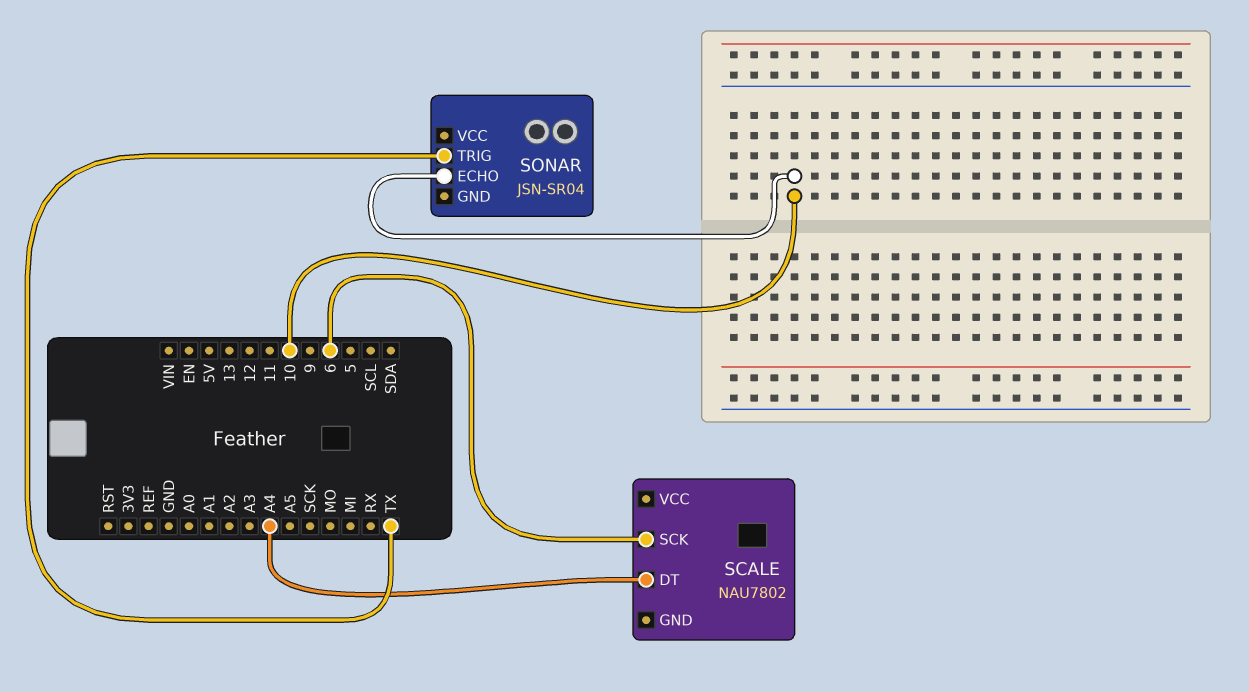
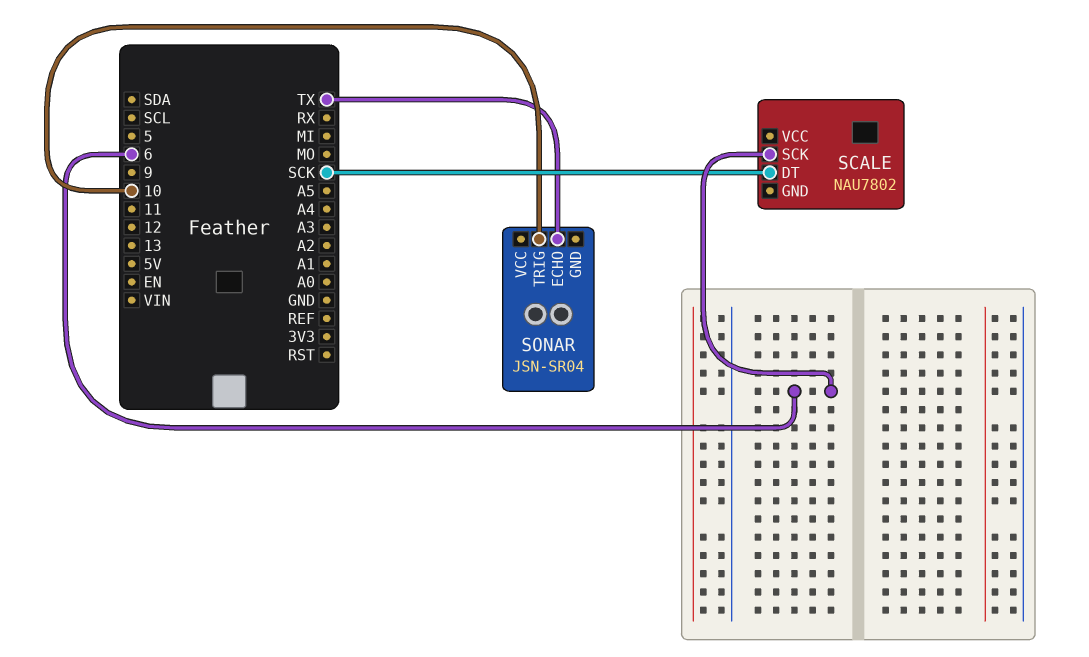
SCALE pin DT: A4 -> SCK
SONAR pin ECHO: 10 -> TX
SONAR pin TRIG: TX -> 10

